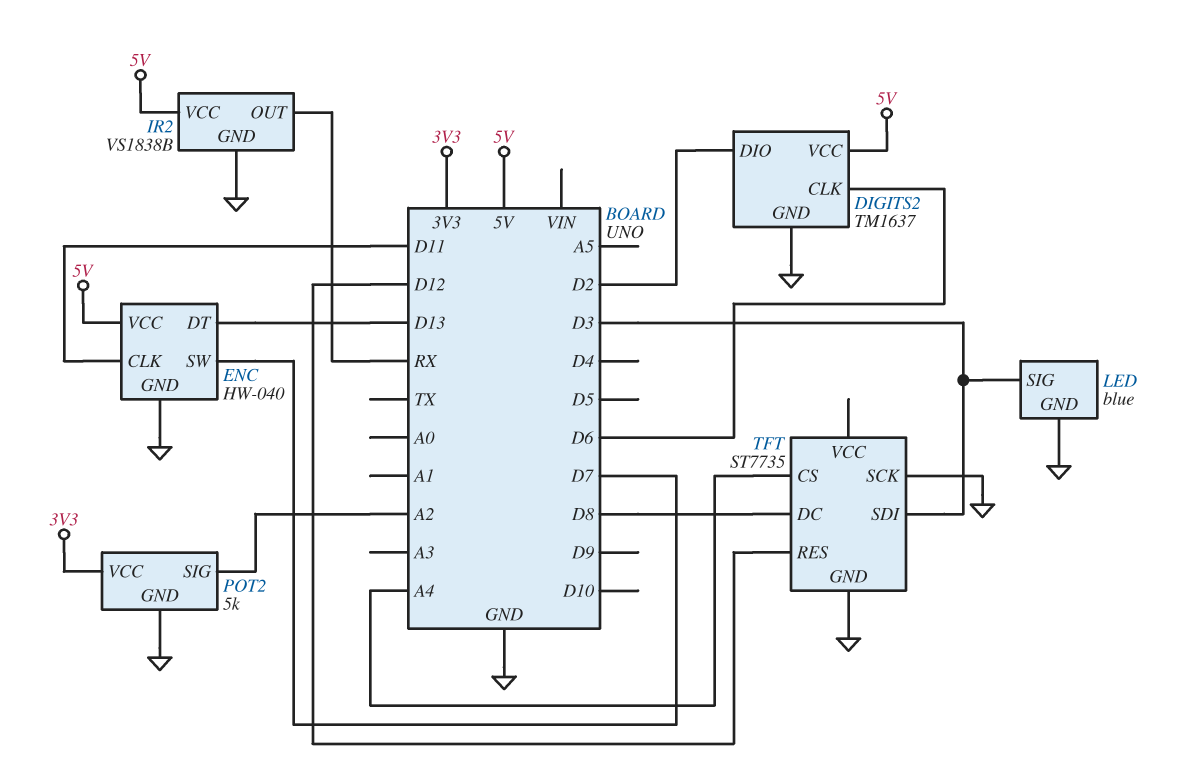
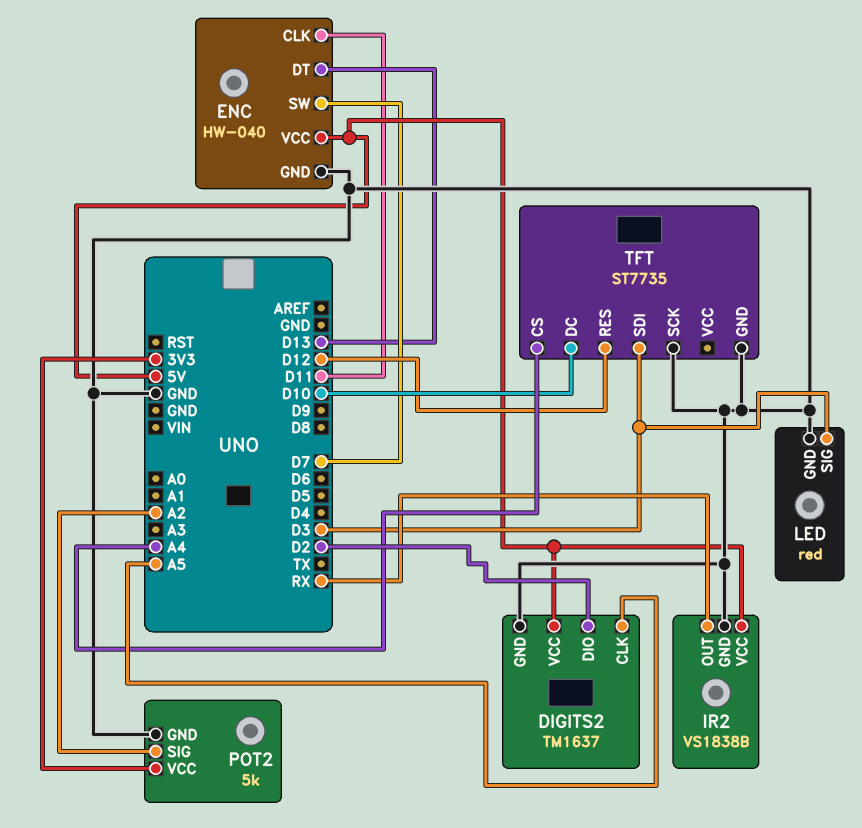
DIGITS2 pin CLK: D6 -> A5
LED: blue -> red
TFT pin DC: D8 -> D10

